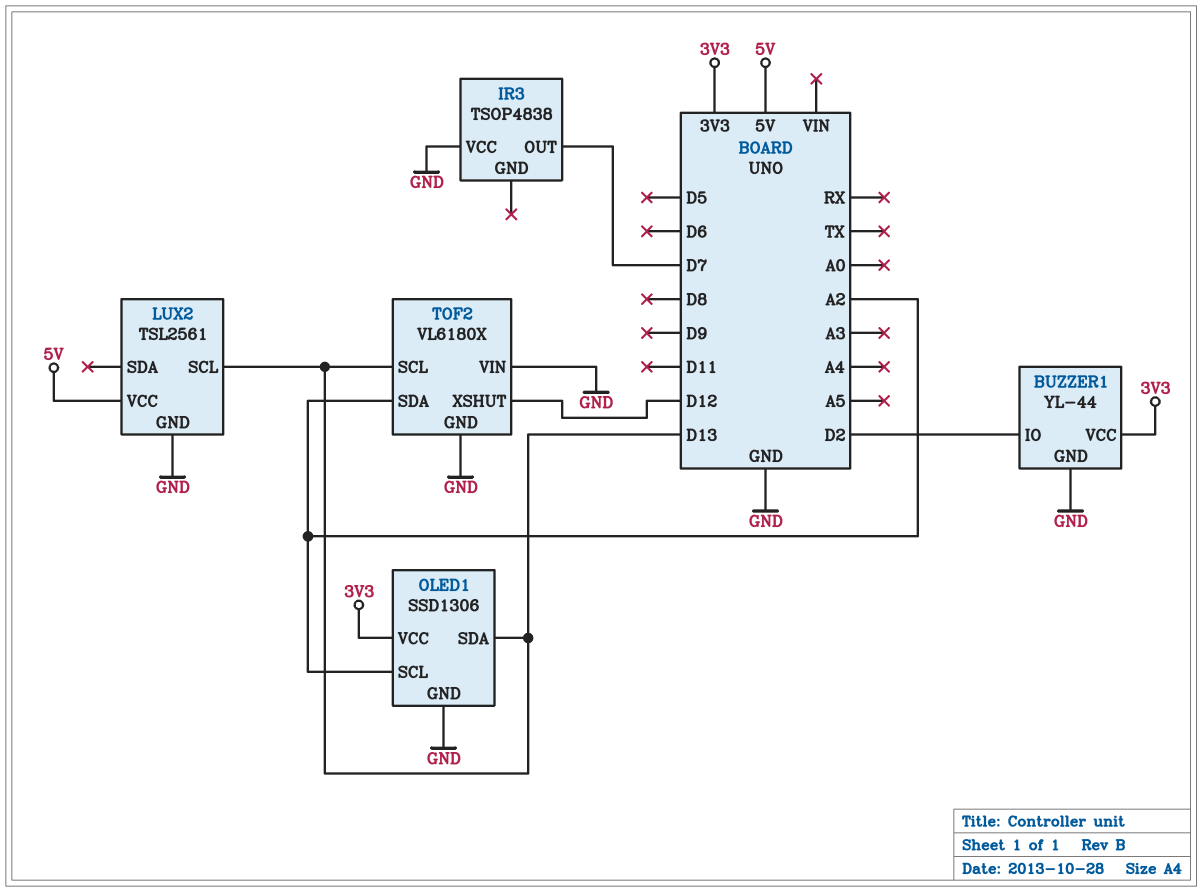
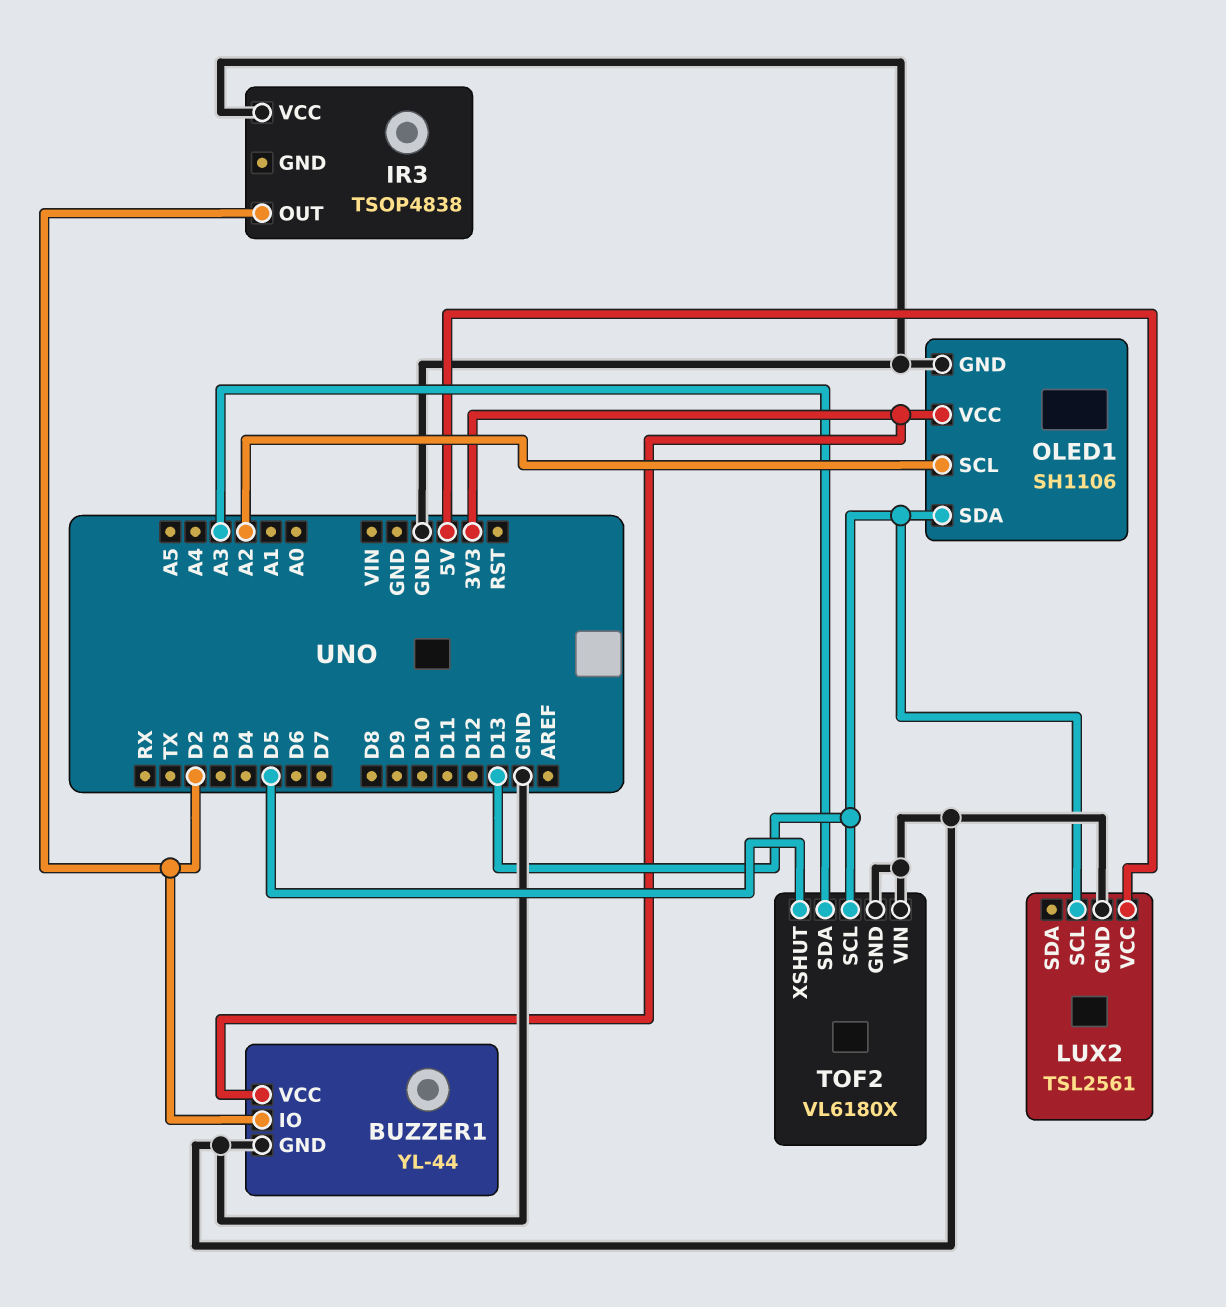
IR3 pin OUT: D7 -> D2
OLED1: SSD1306 -> SH1106
TOF2 pin SDA: A2 -> A3
TOF2 pin XSHUT: D12 -> D5

